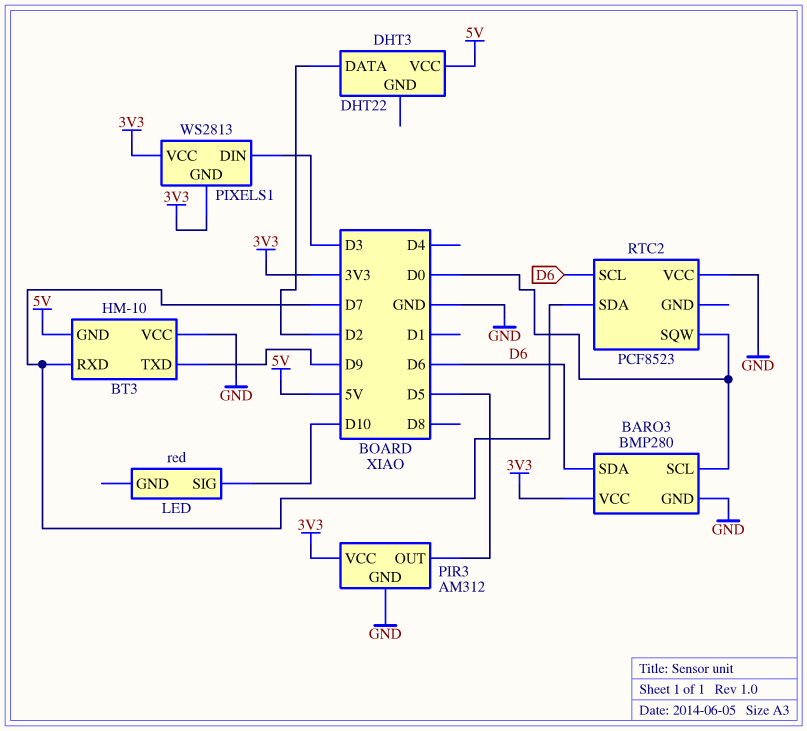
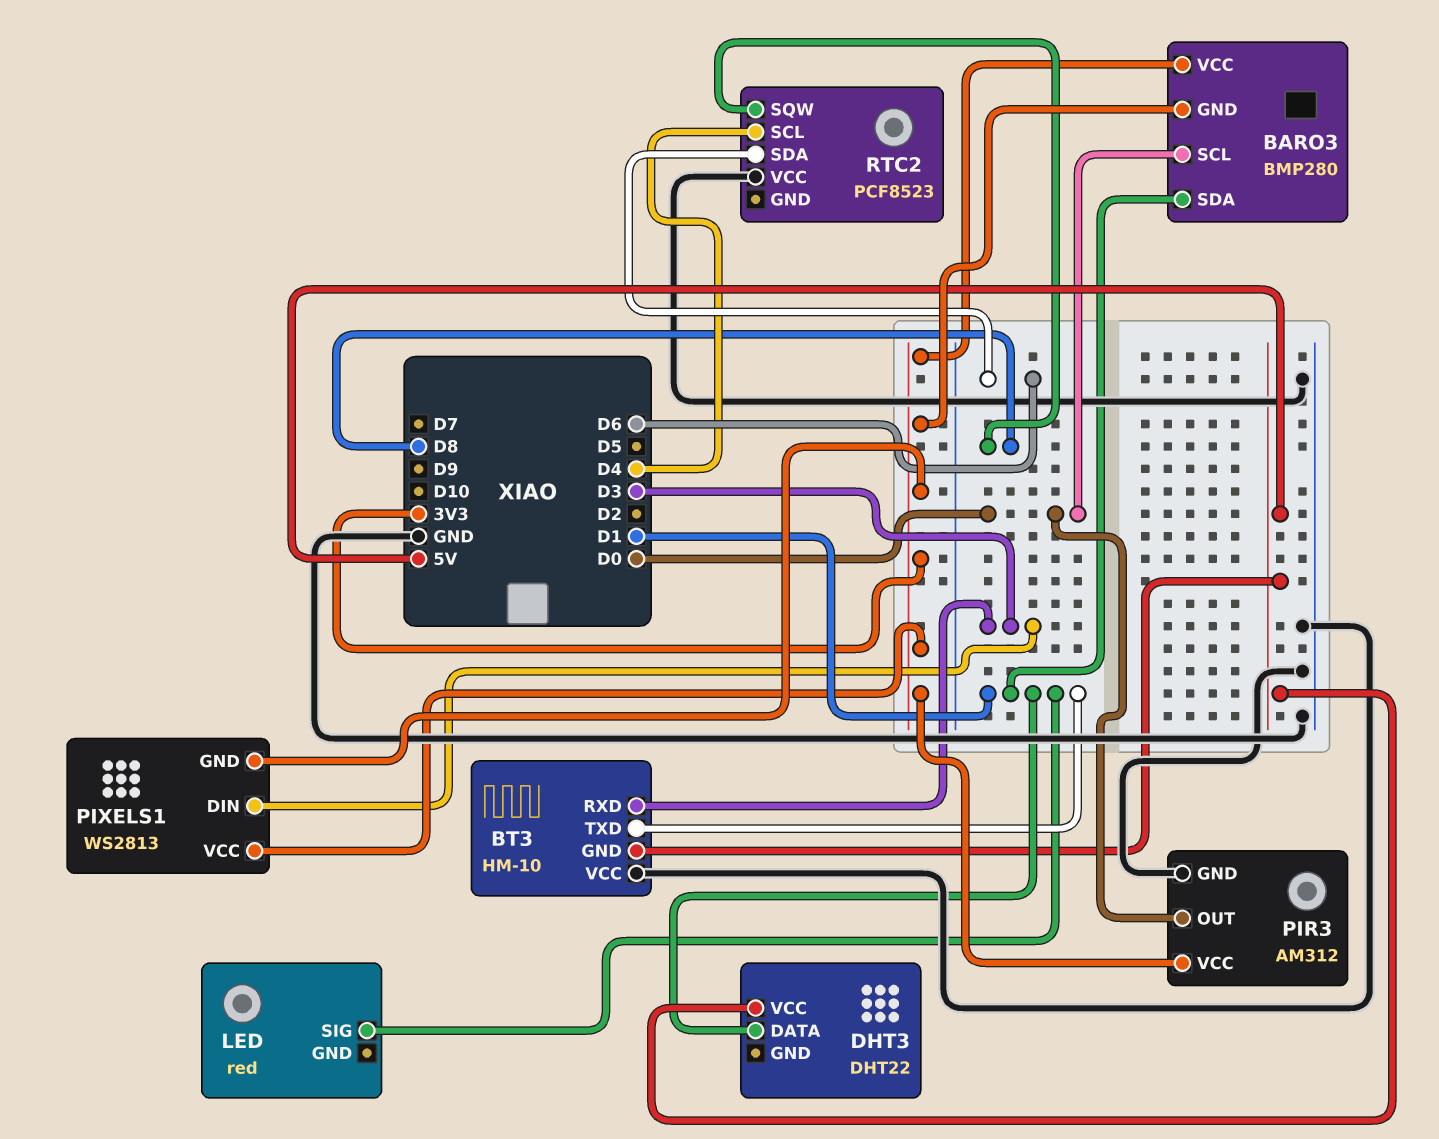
BARO3 pin GND: GND -> 3V3
BARO3 pin SDA: D6 -> D1
BT3 pin RXD: D7 -> D3
BT3 pin TXD: D9 -> D1
DHT3 pin DATA: D2 -> D1
LED pin SIG: D10 -> D1
PIR3 pin OUT: D5 -> D0
RTC2 pin SCL: D6 -> D4
RTC2 pin SDA: D7 -> D6
RTC2 pin SQW: D0 -> D8

